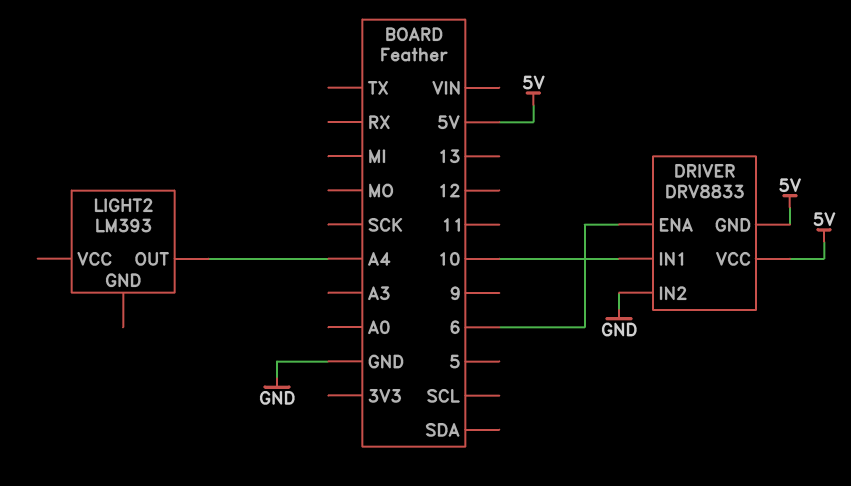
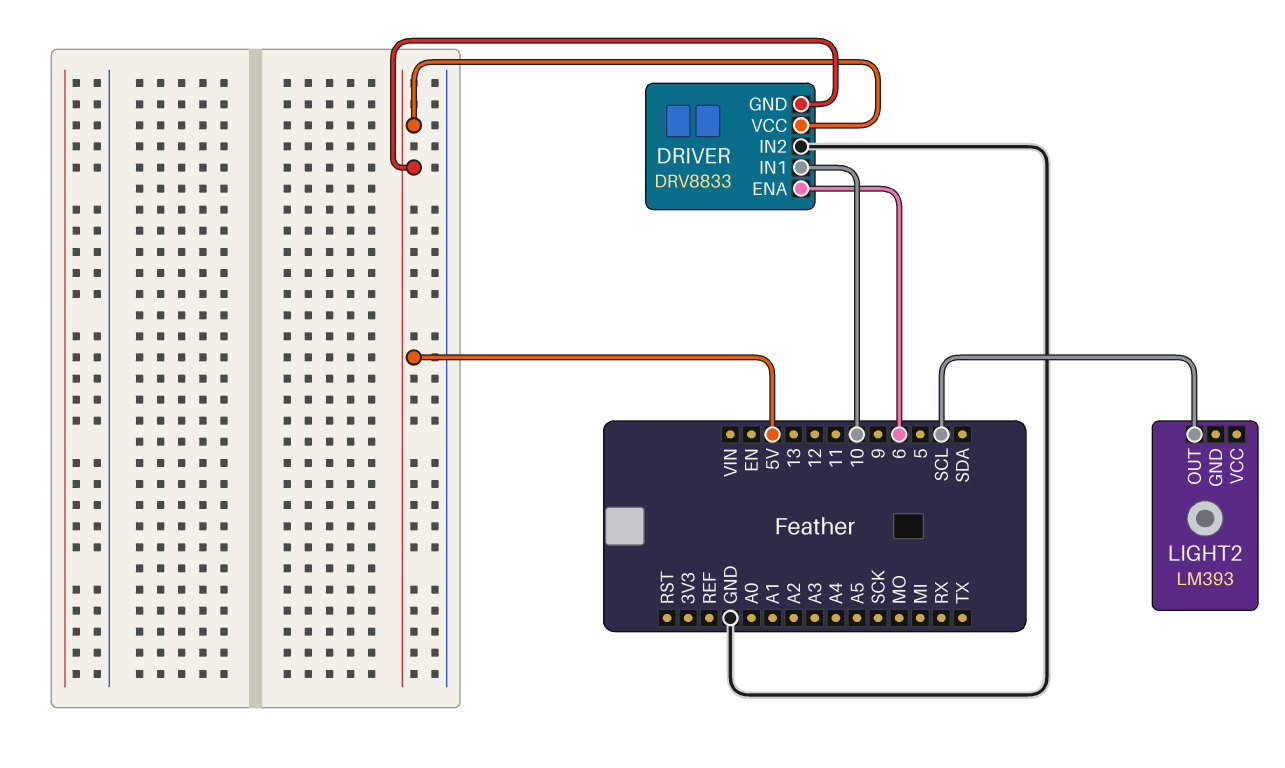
LIGHT2 pin OUT: A4 -> SCL

